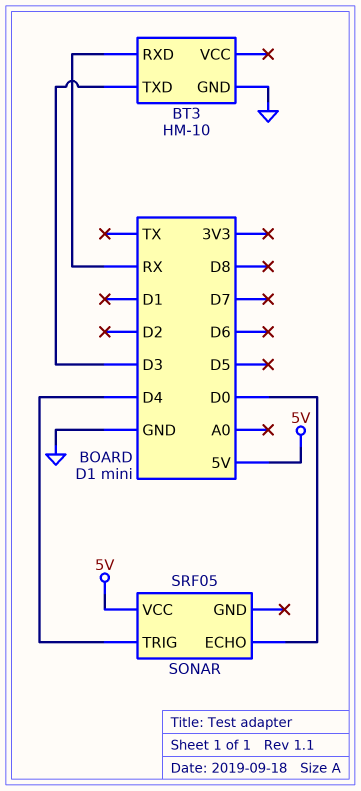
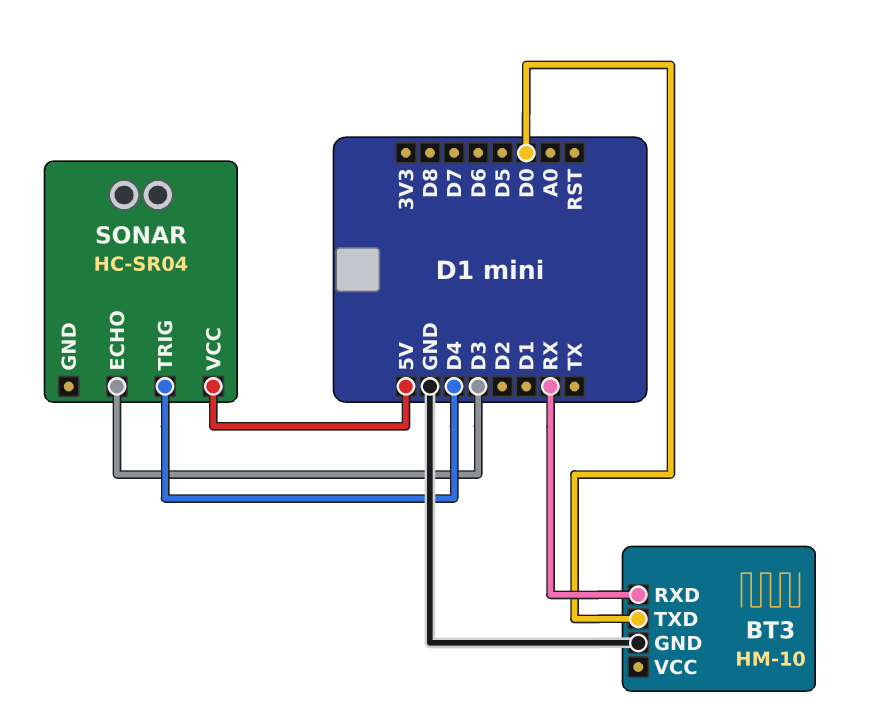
BT3 pin TXD: D3 -> D0
SONAR: SRF05 -> HC-SR04
SONAR pin ECHO: D0 -> D3

